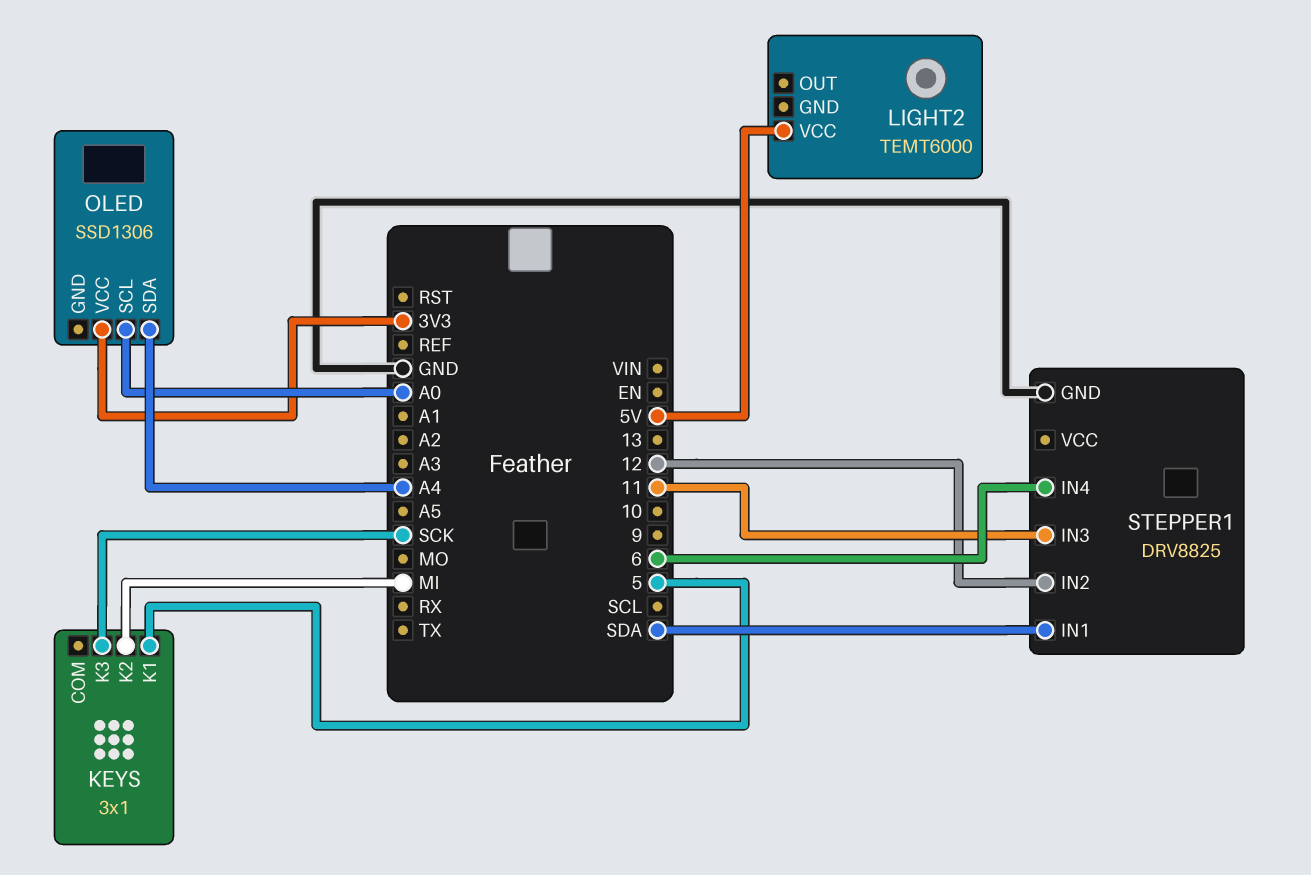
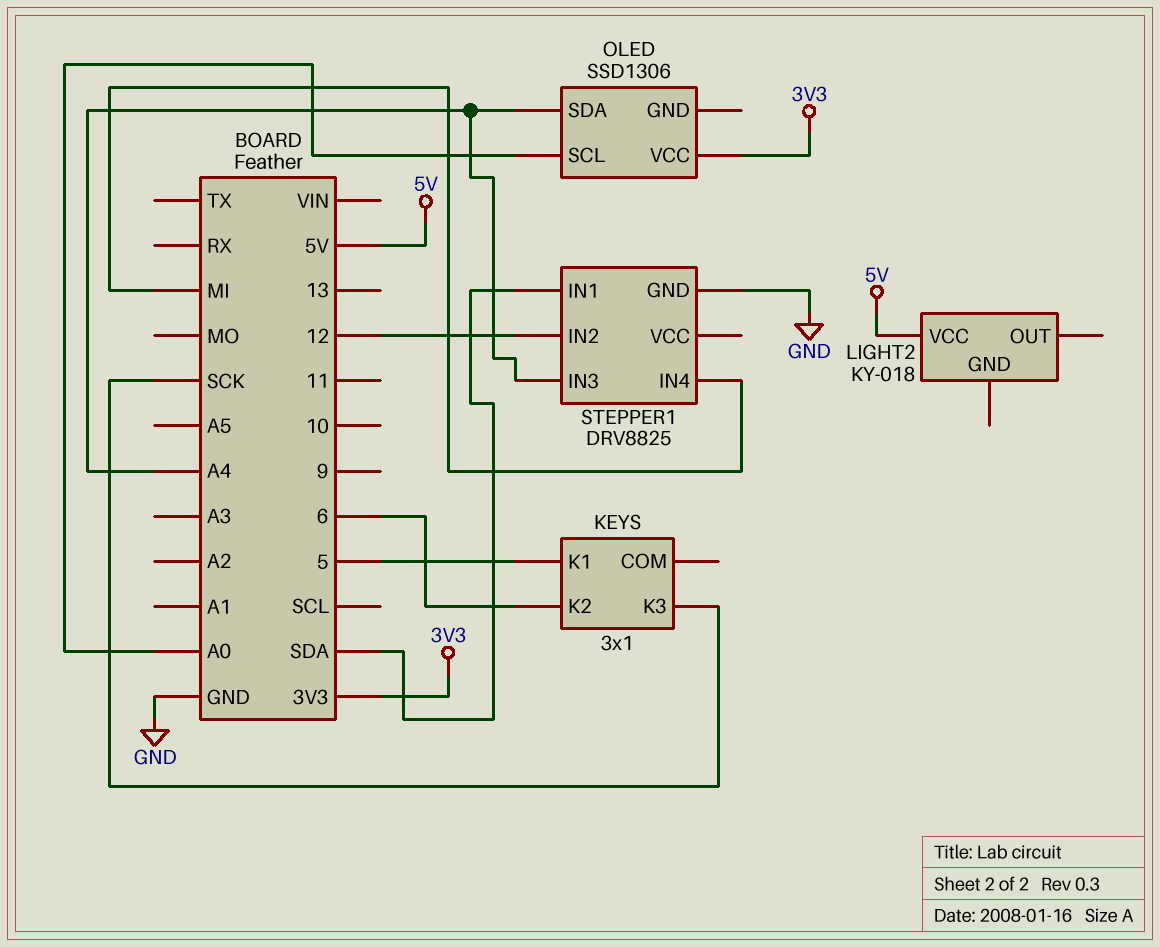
KEYS pin K2: MI -> 6
LIGHT2: TEMT6000 -> KY-018
STEPPER1 pin IN3: 11 -> A4
STEPPER1 pin IN4: 6 -> MI

